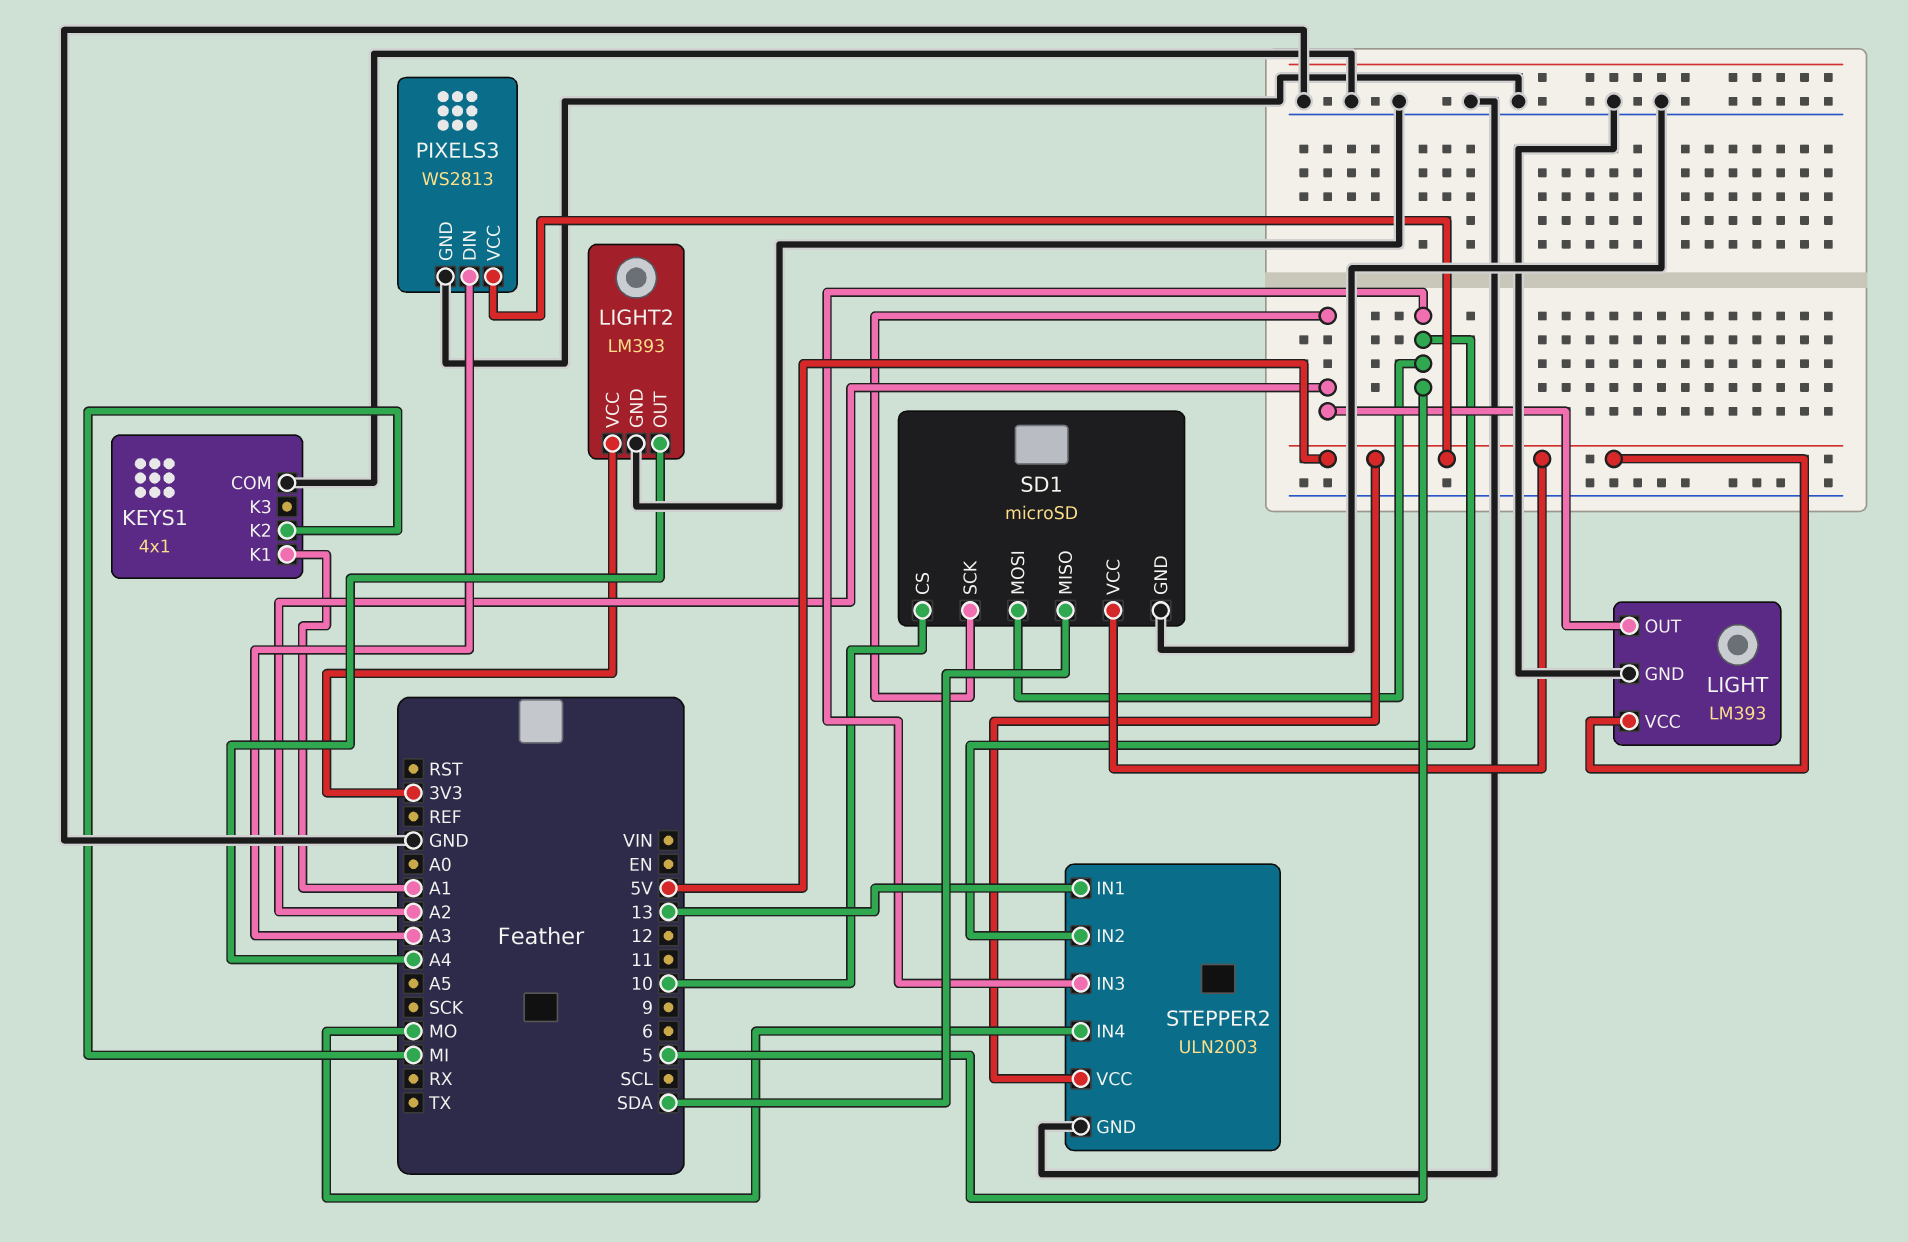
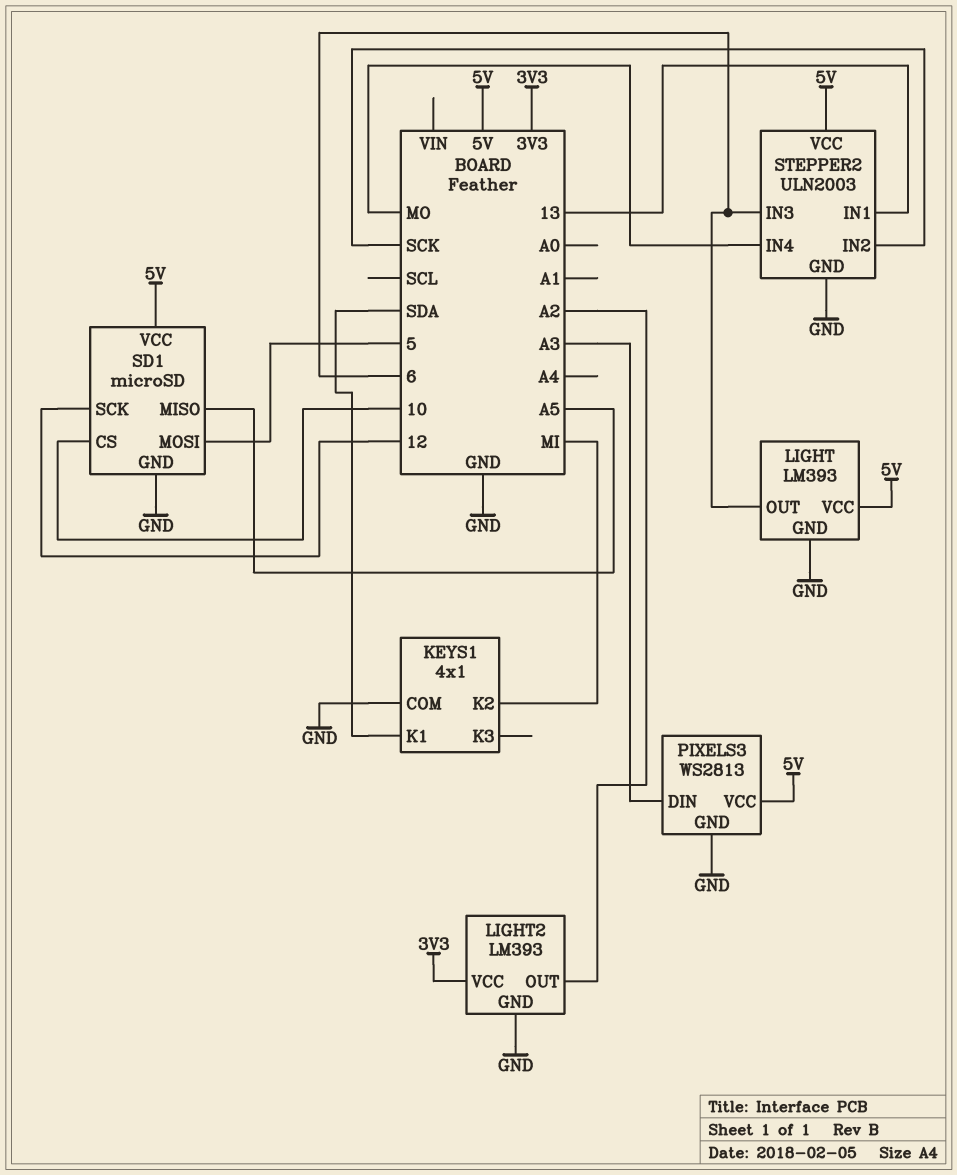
KEYS1 pin K1: A1 -> SDA
LIGHT pin OUT: A2 -> 6
LIGHT2 pin OUT: A4 -> A2
SD1 pin MISO: SDA -> A5
SD1 pin SCK: A2 -> 12
STEPPER2 pin IN2: 5 -> SCK
STEPPER2 pin IN3: 5 -> 6

